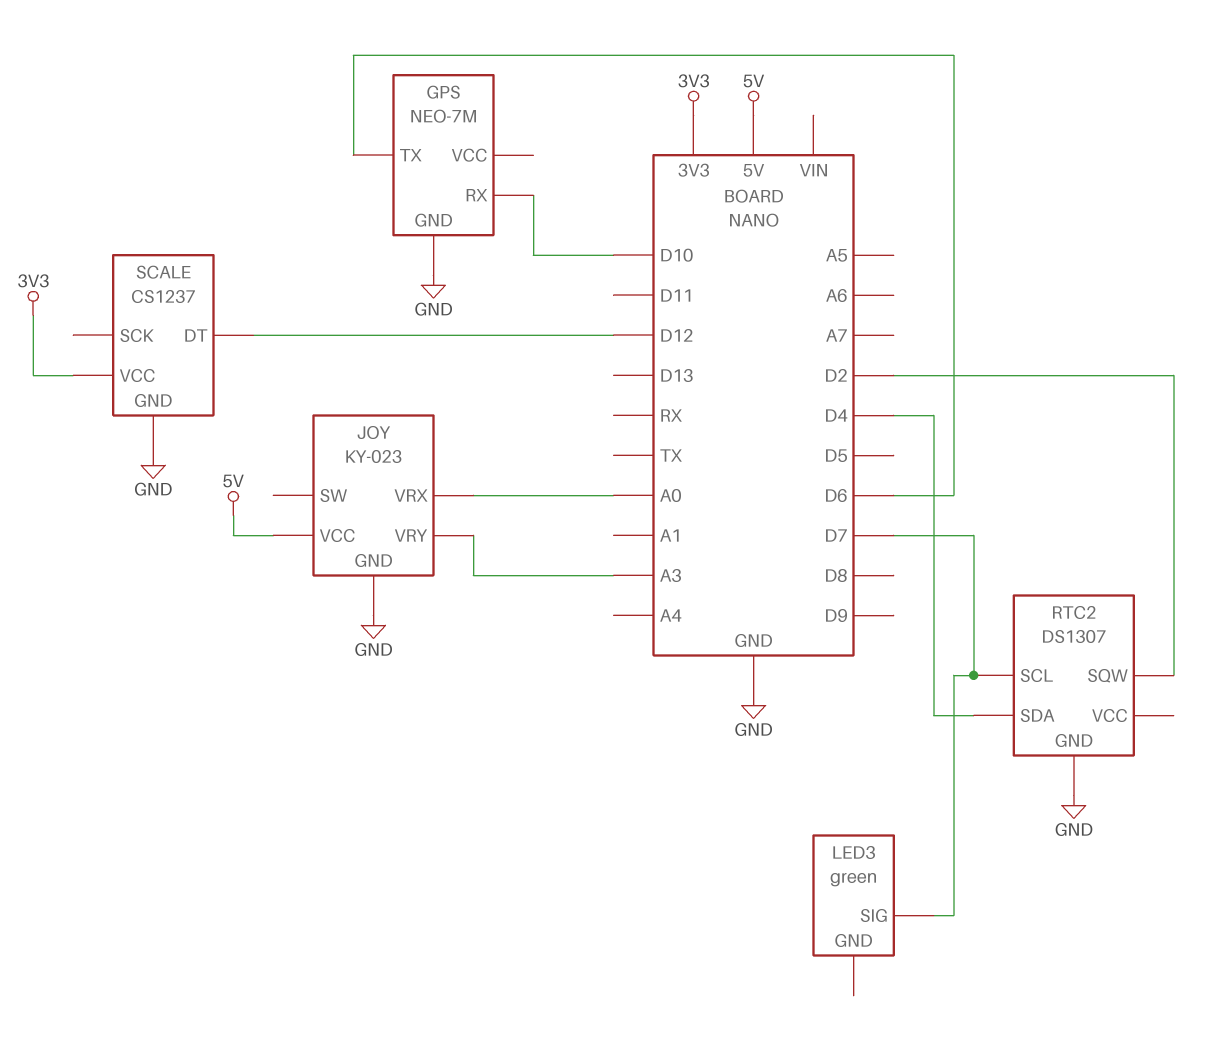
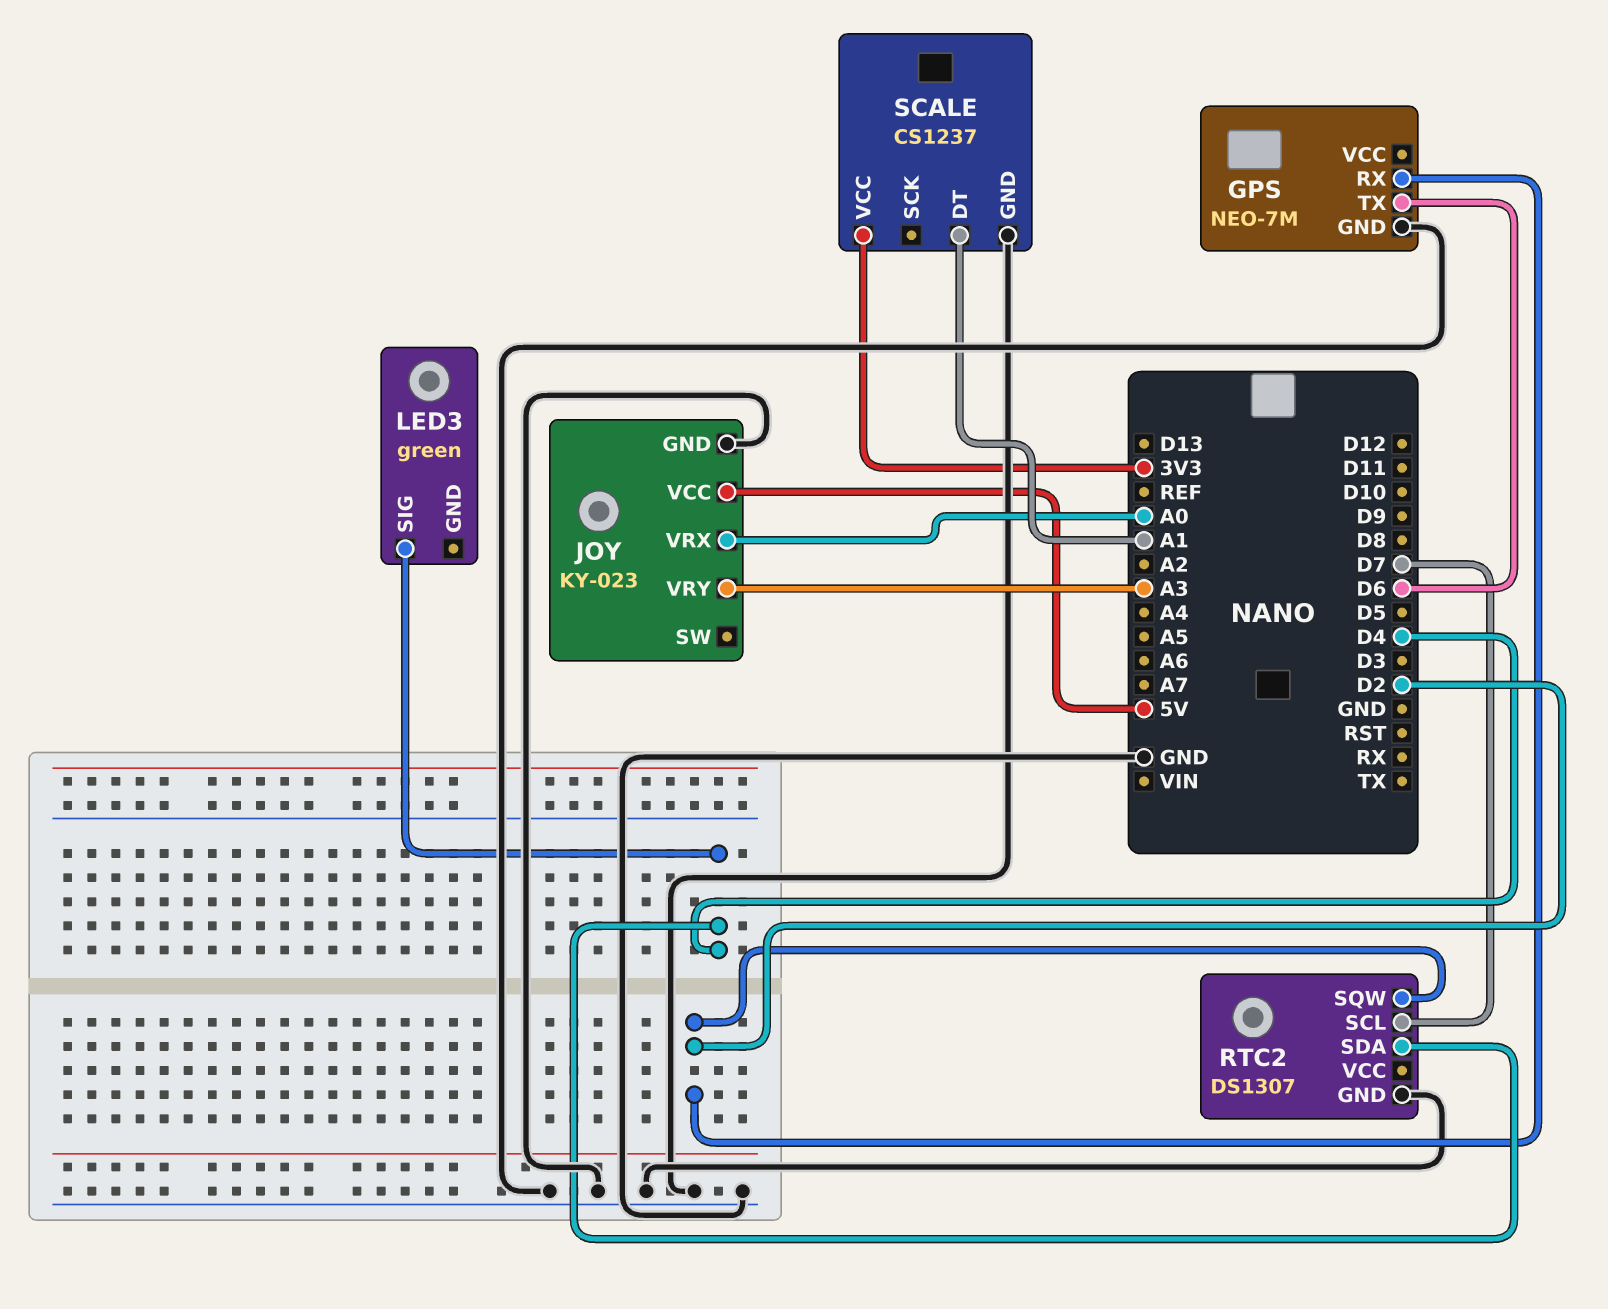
GPS pin RX: D10 -> D2
LED3 pin SIG: D7 -> D4
SCALE pin DT: D12 -> A1

